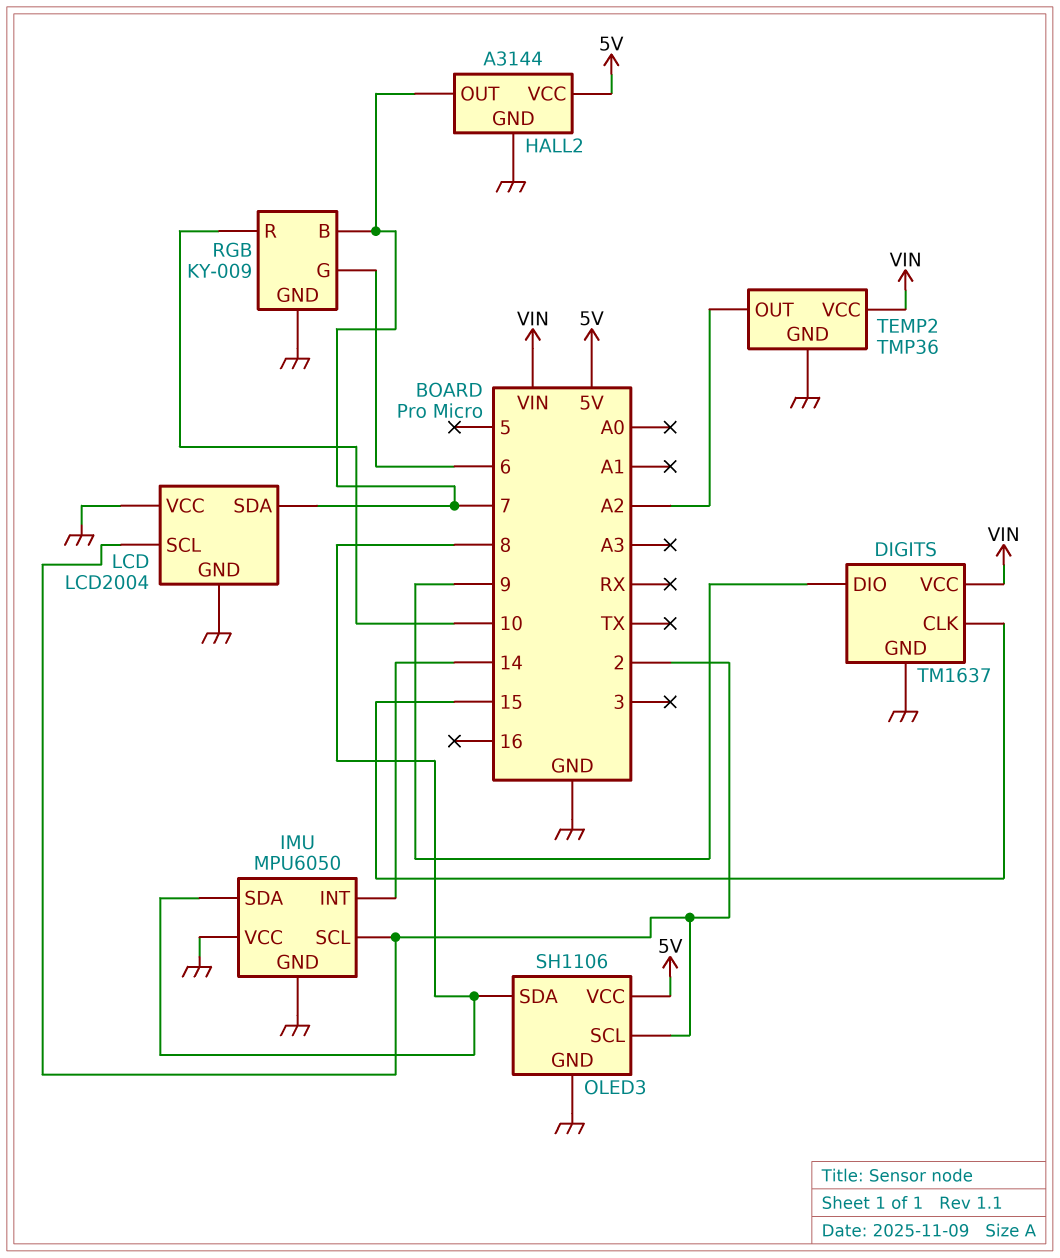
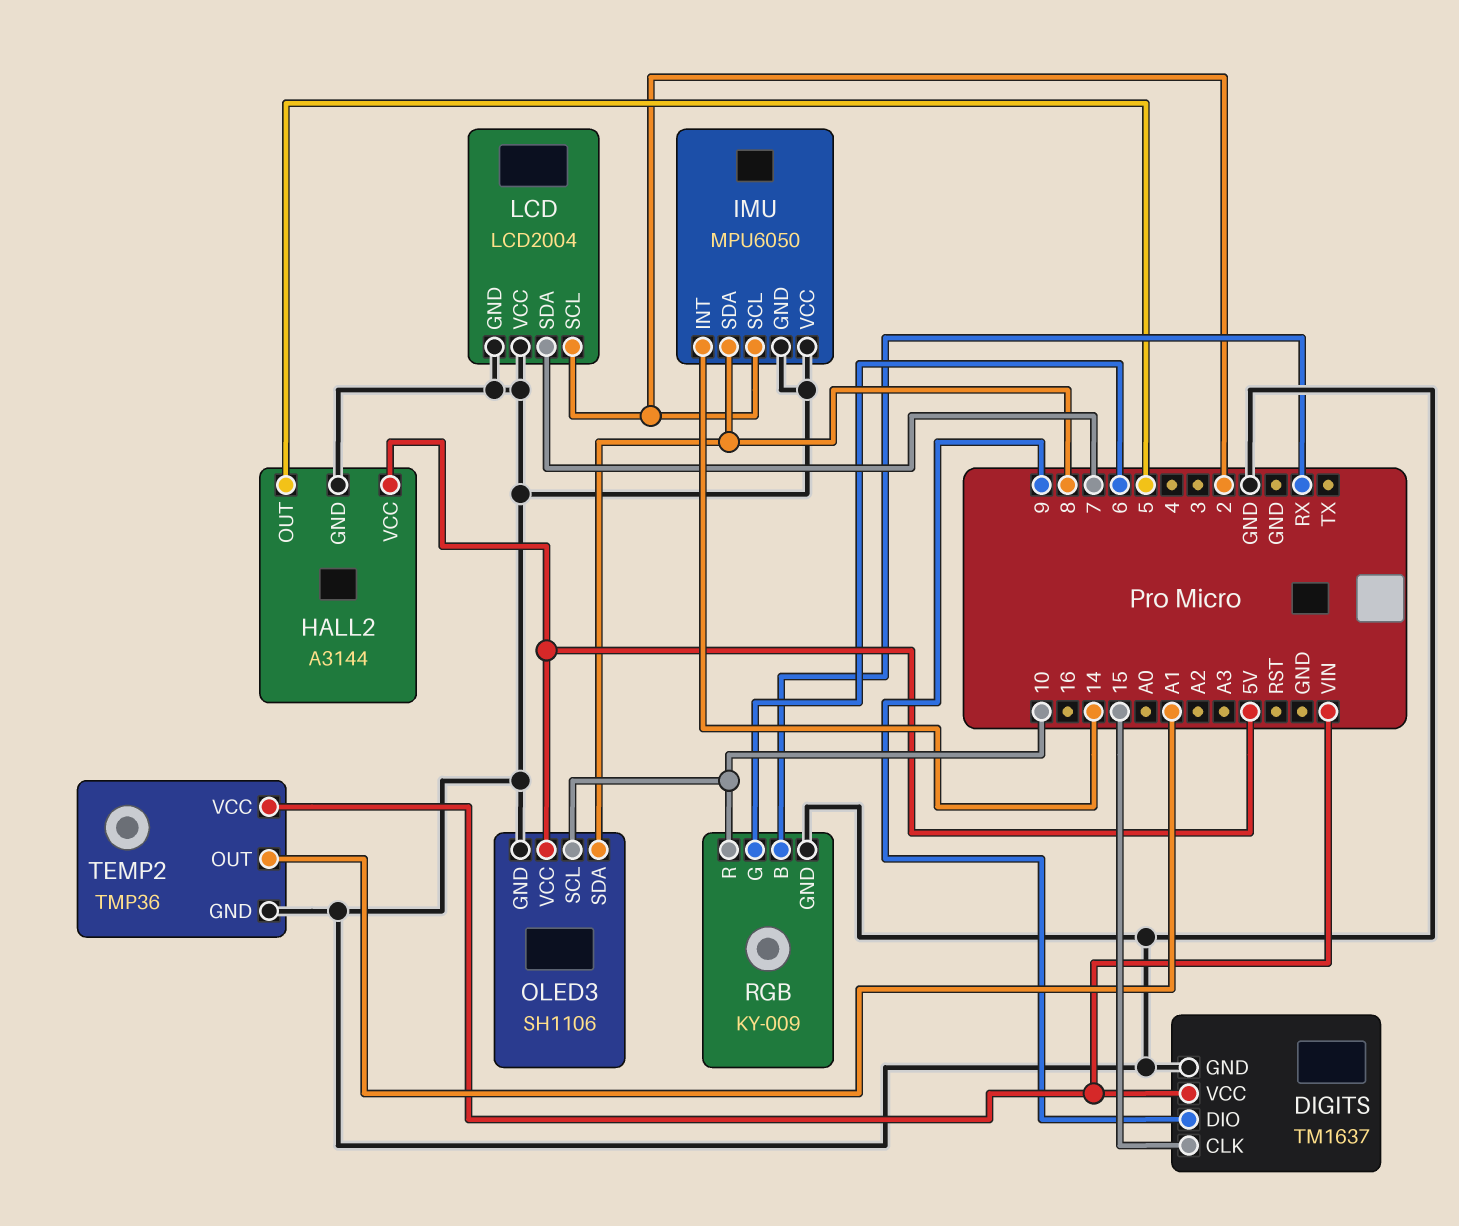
HALL2 pin OUT: 7 -> 5
OLED3 pin SCL: 2 -> 10
RGB pin B: 7 -> RX
TEMP2 pin OUT: A2 -> A1

